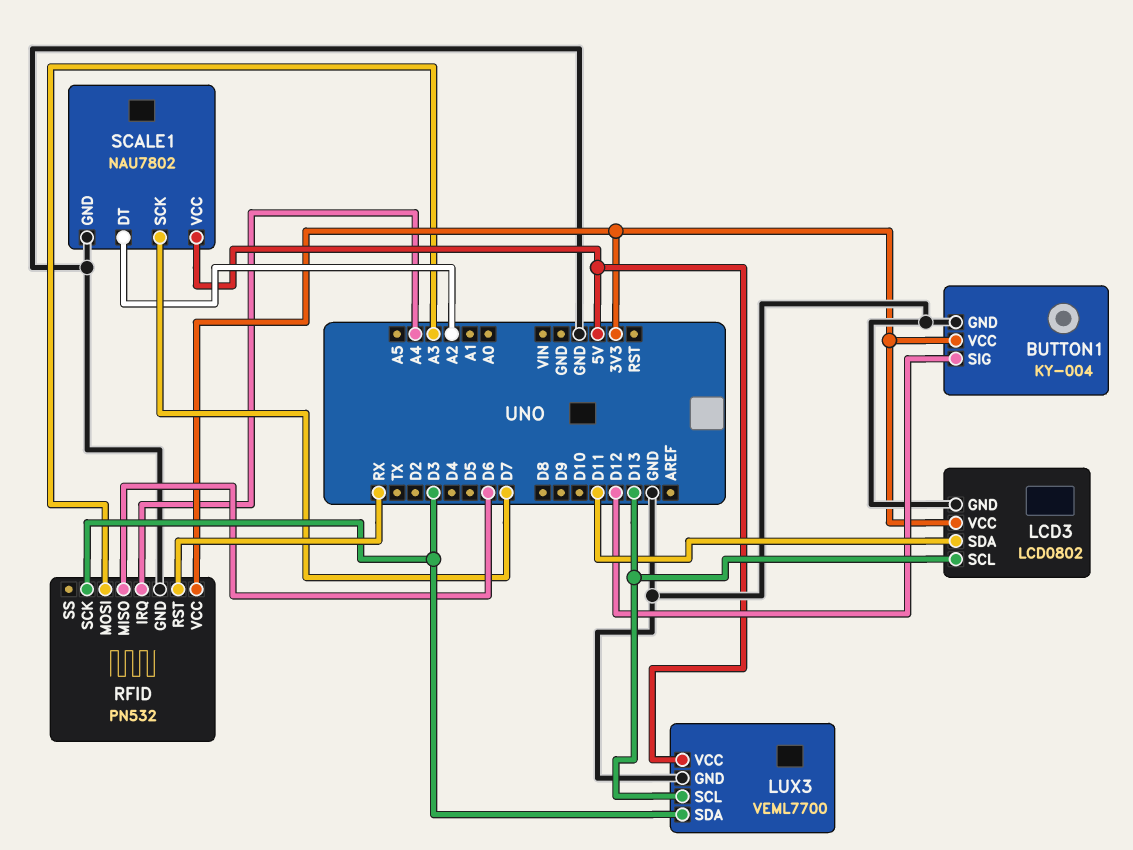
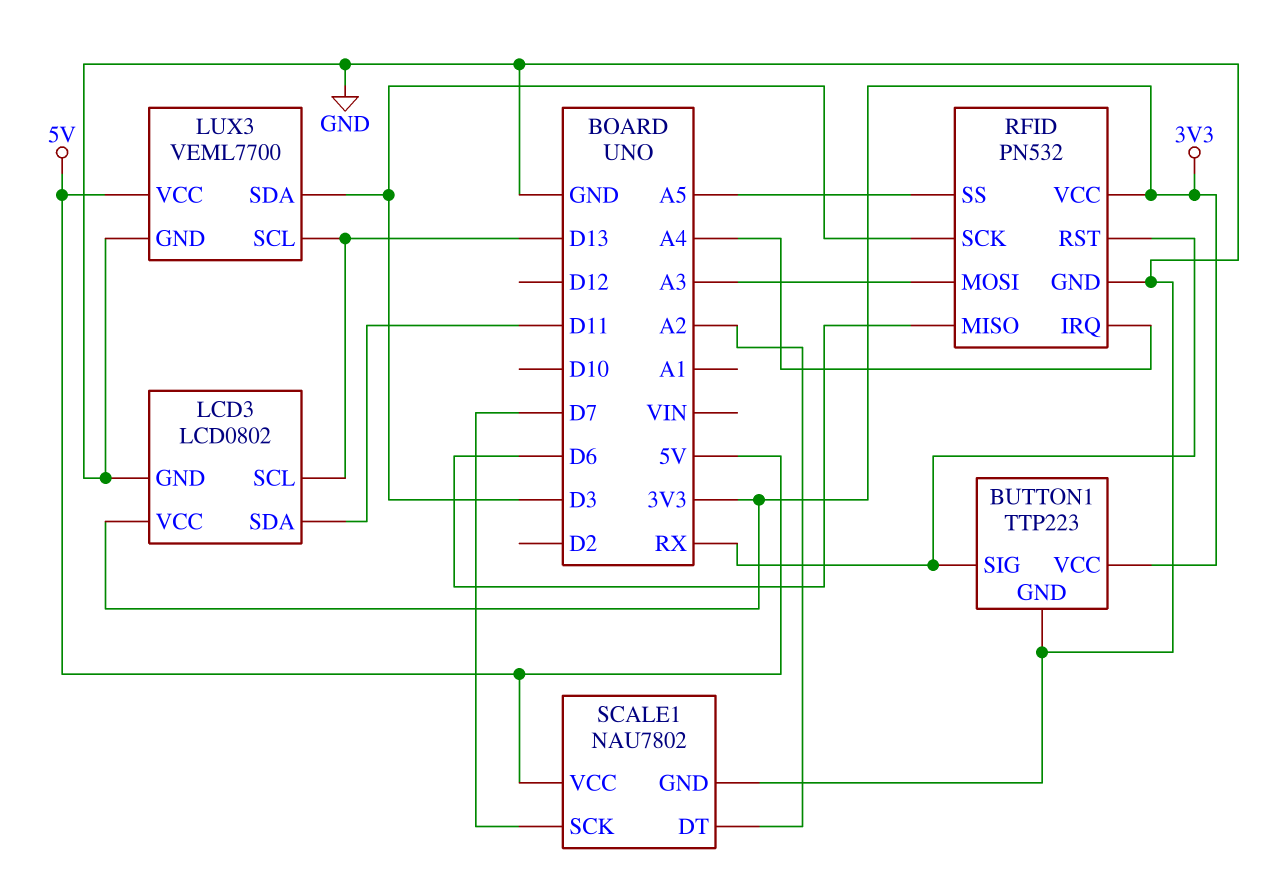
BUTTON1: KY-004 -> TTP223
BUTTON1 pin SIG: D12 -> RX
RFID pin SS: none -> A5

